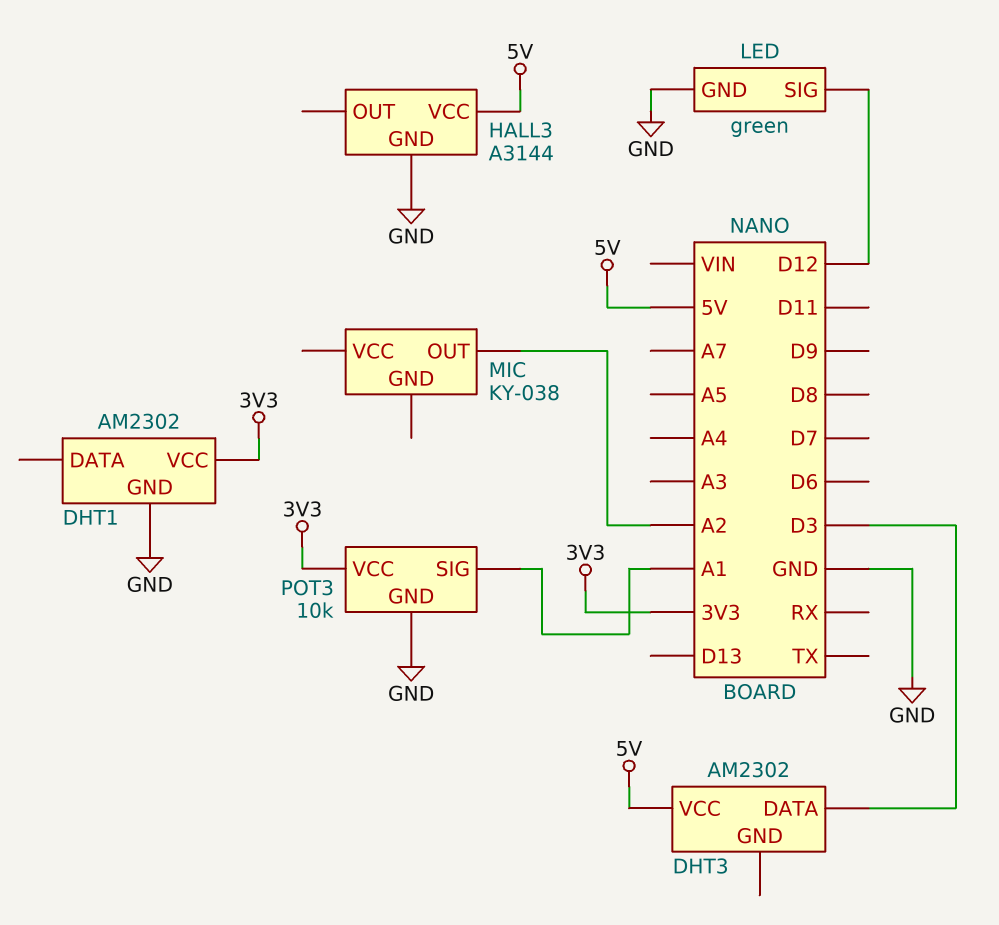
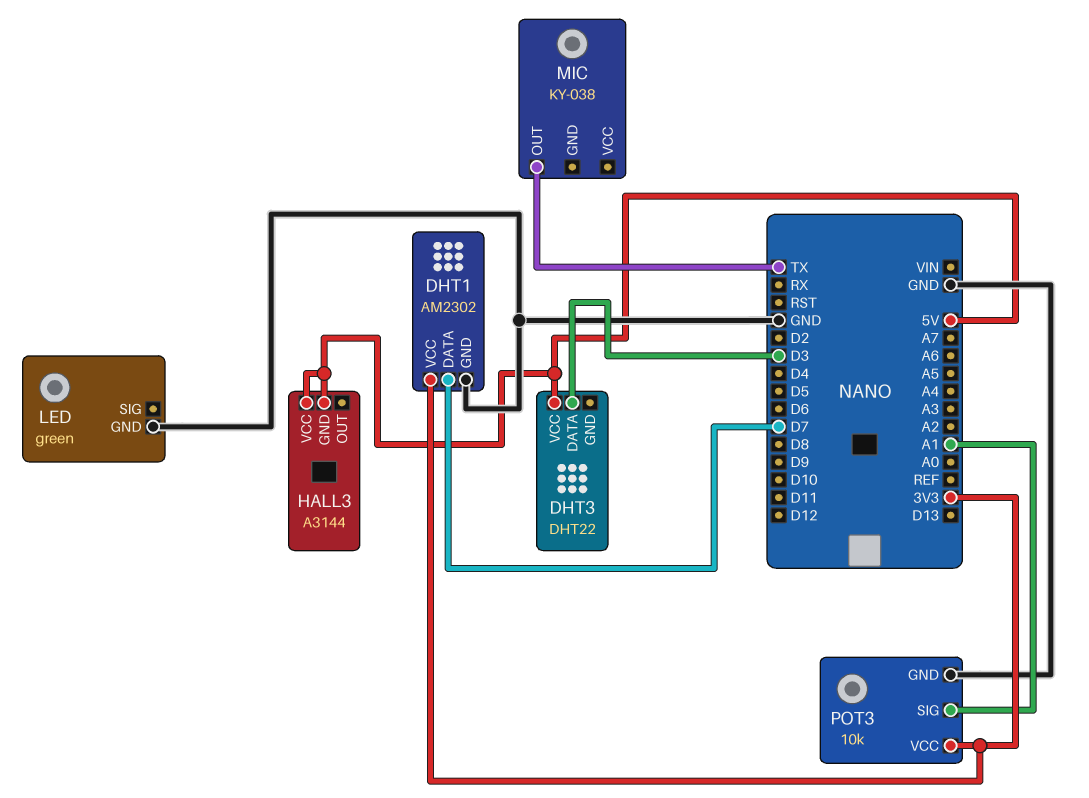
DHT1 pin DATA: none -> D7
DHT3: AM2302 -> DHT22
HALL3 pin GND: GND -> 5V
LED pin SIG: D12 -> none
MIC pin OUT: A2 -> TX

